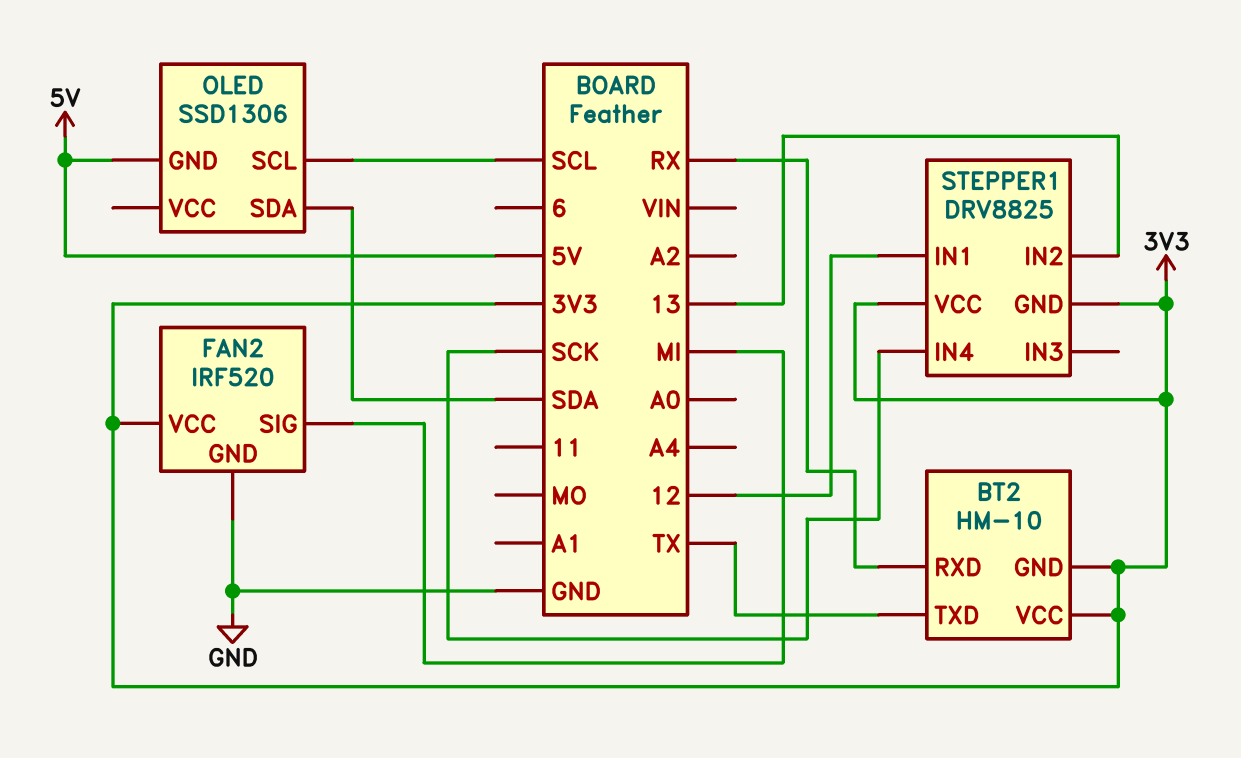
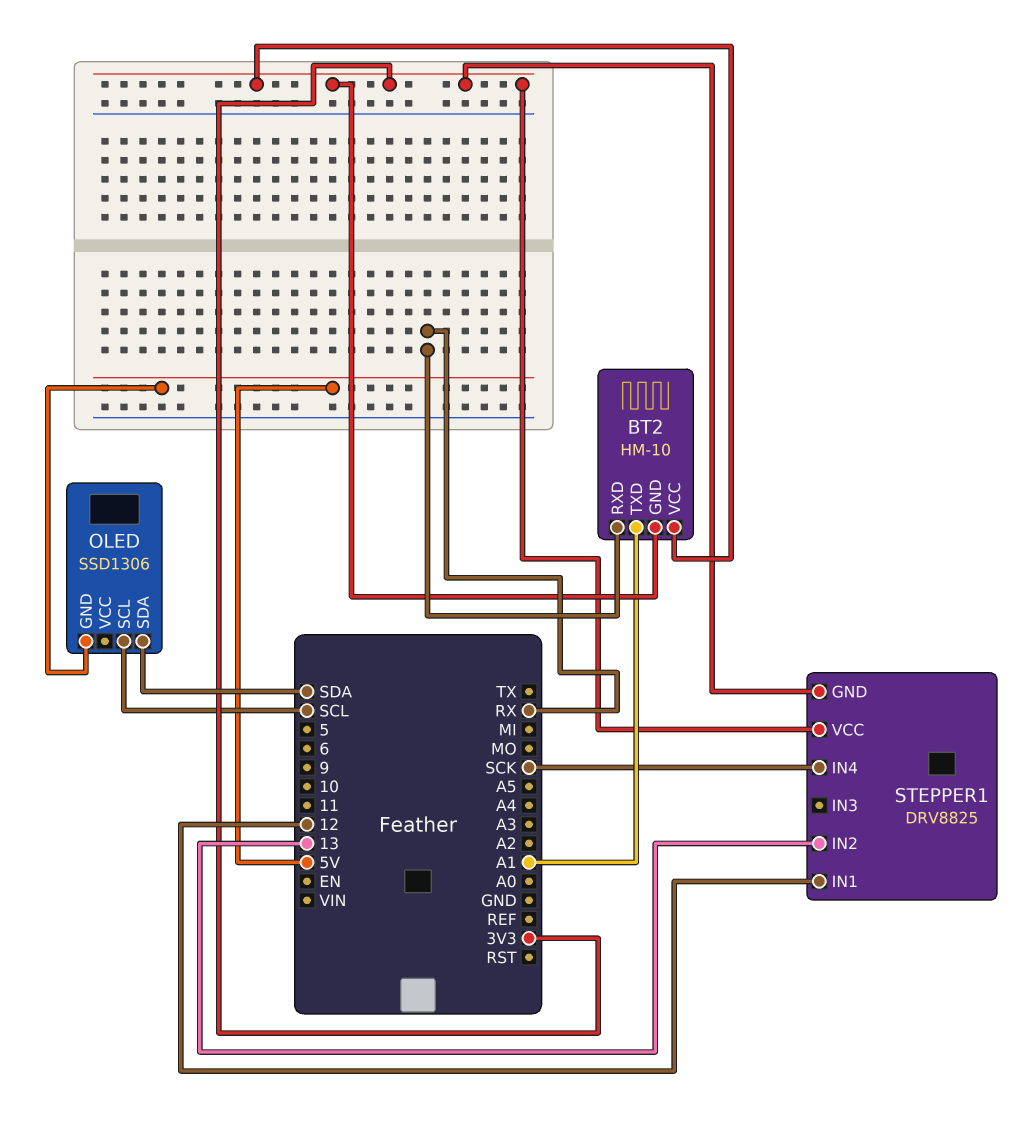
BT2 pin TXD: TX -> A1
FAN2: IRF520 -> none
FAN2 pin GND: GND -> none
FAN2 pin SIG: MI -> none
FAN2 pin VCC: 3V3 -> none

